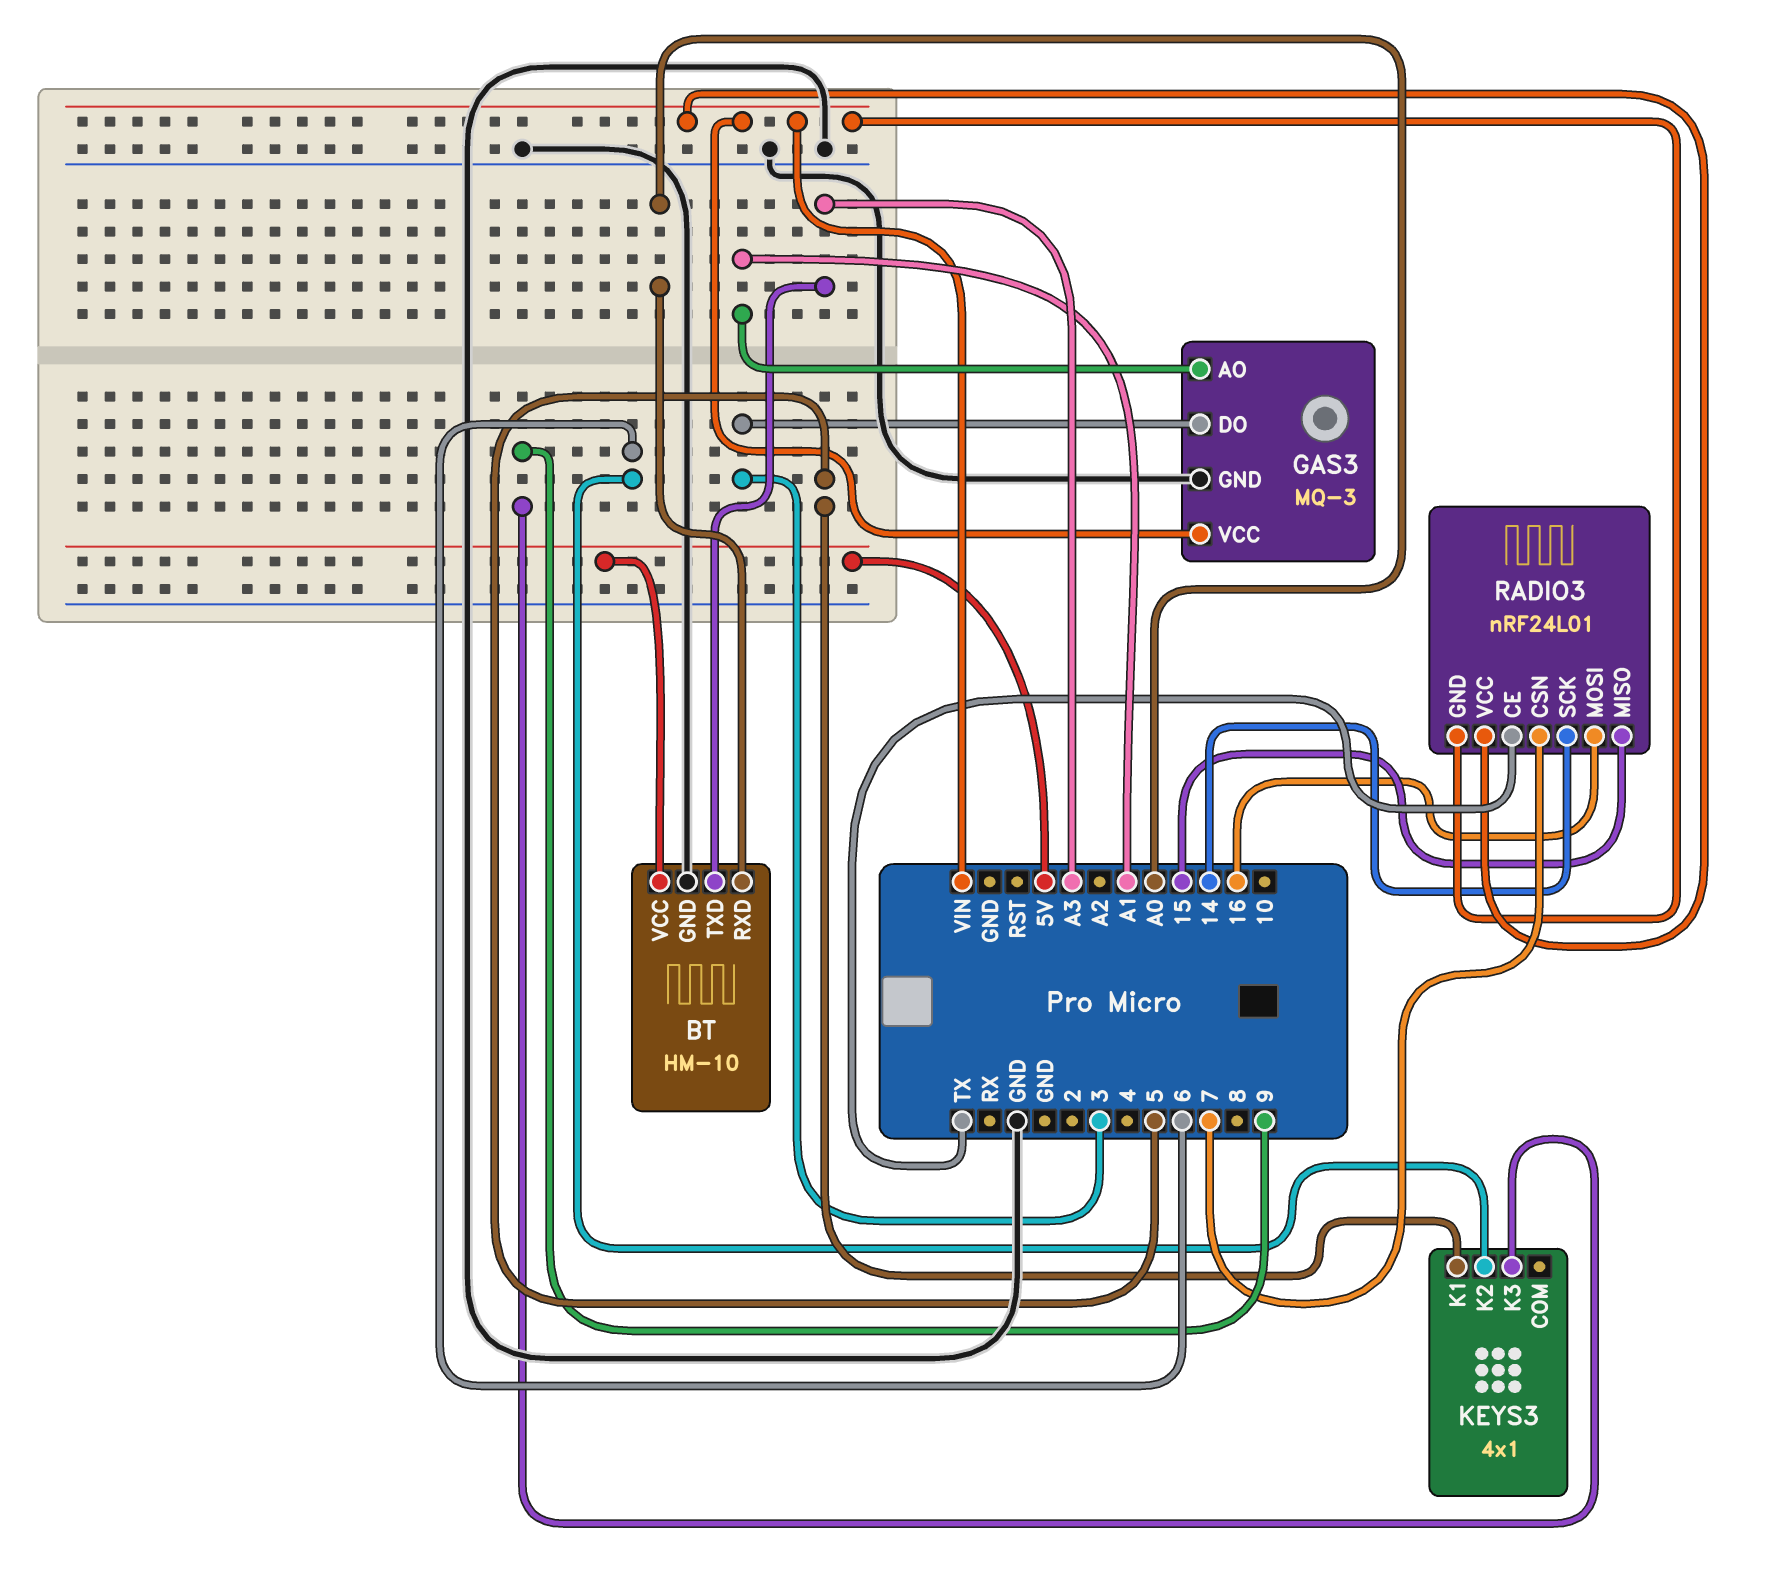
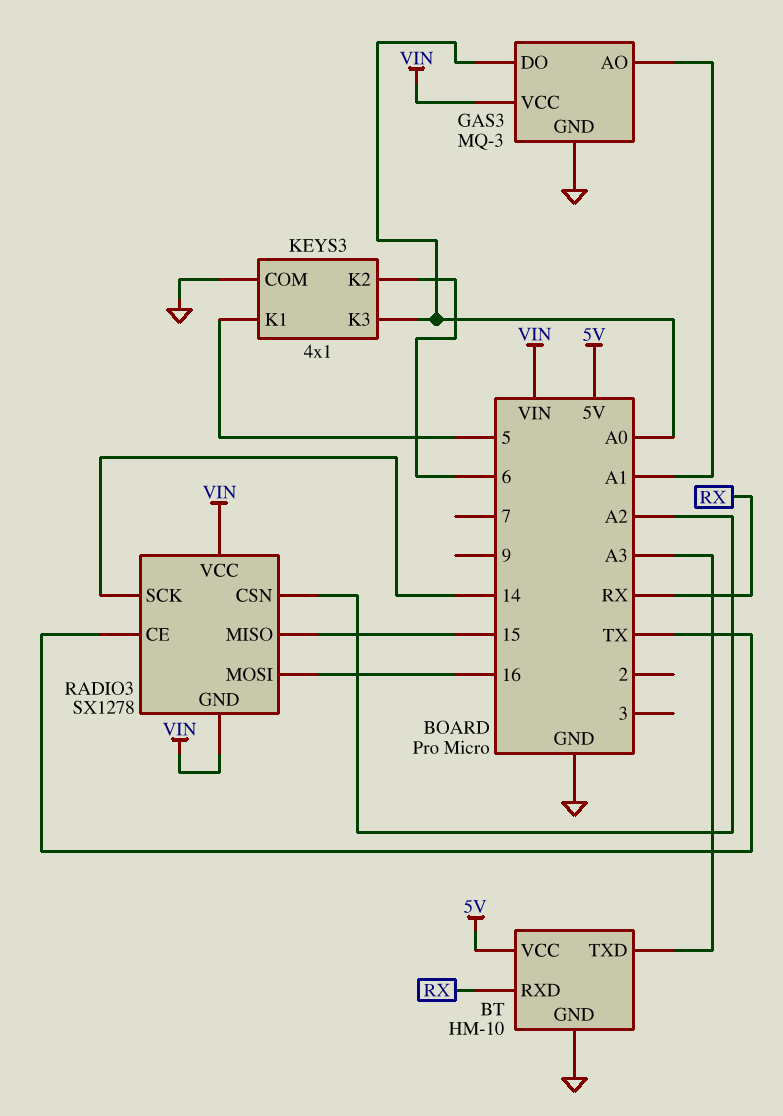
BT pin RXD: A0 -> RX
GAS3 pin DO: 3 -> A0
KEYS3 pin COM: none -> GND
KEYS3 pin K3: 9 -> A0
RADIO3: nRF24L01 -> SX1278
RADIO3 pin CSN: 7 -> A2

